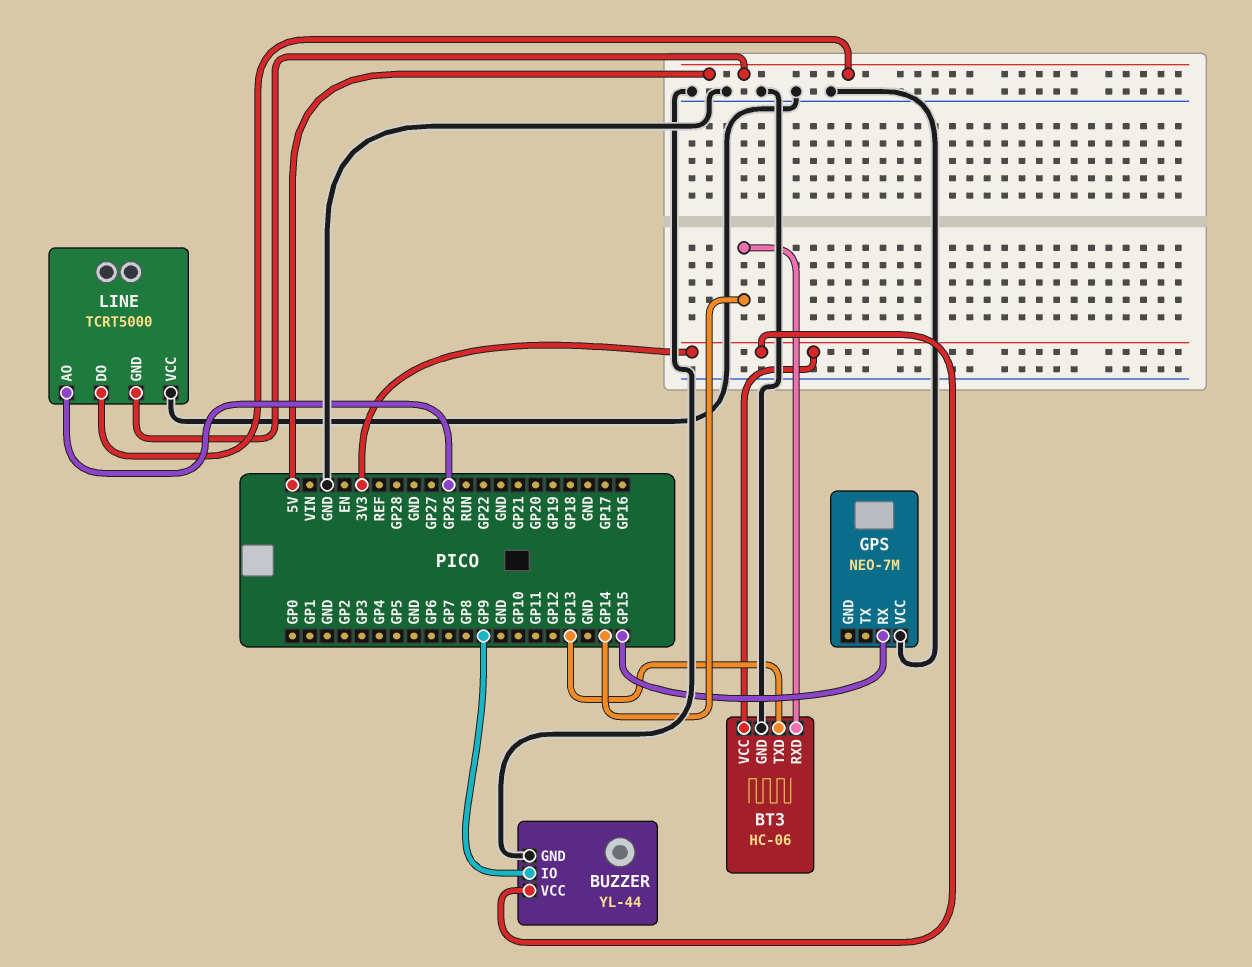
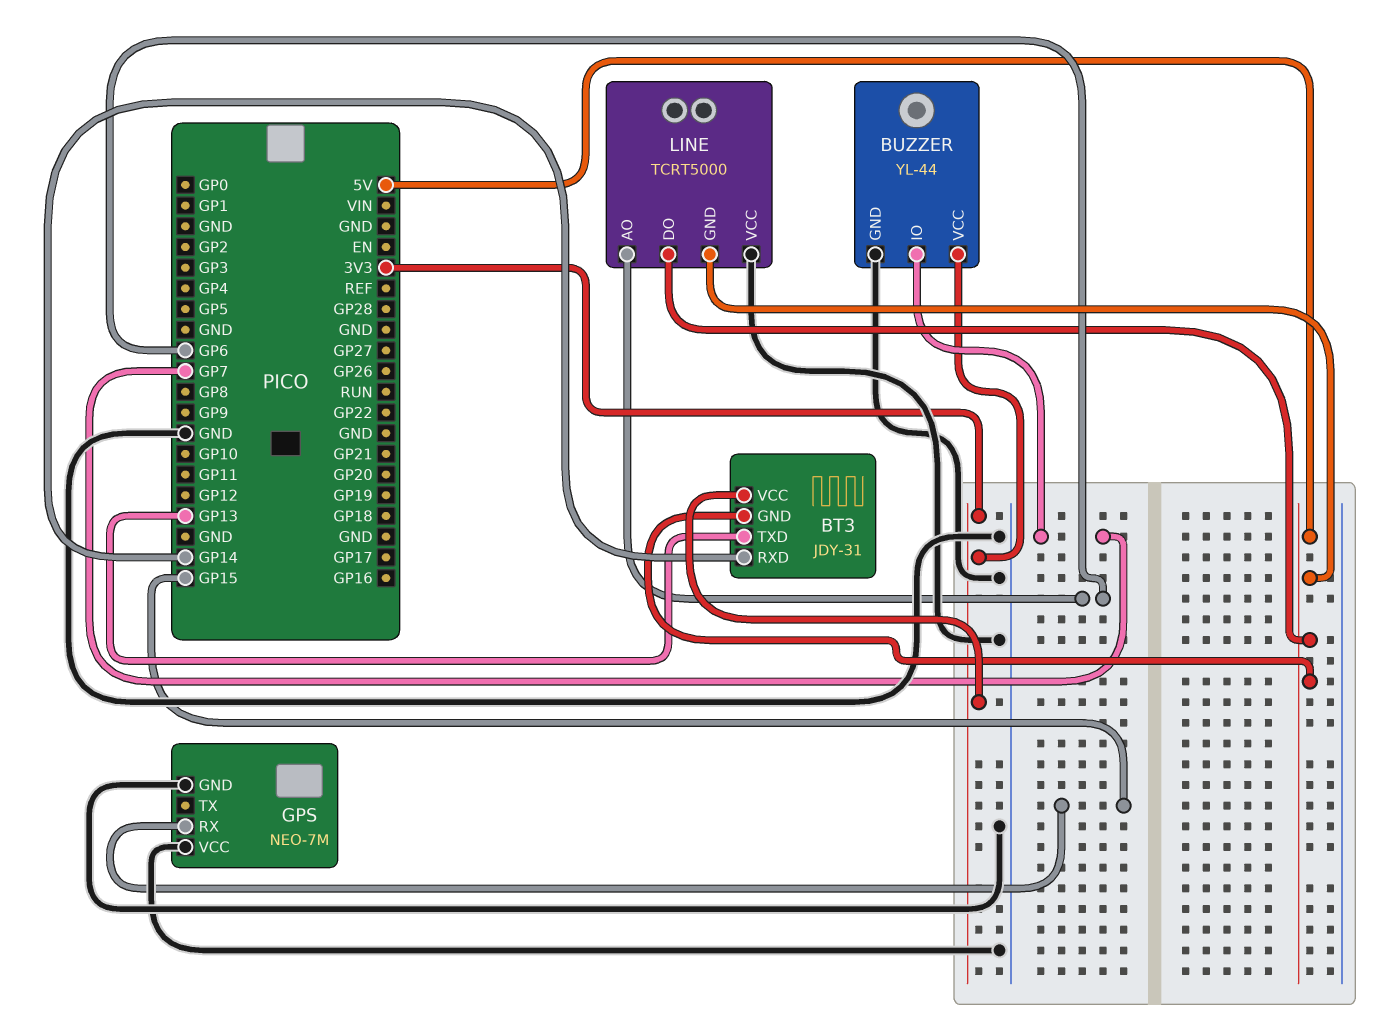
BT3: HC-06 -> JDY-31
BT3 pin GND: GND -> 5V
BUZZER pin IO: GP9 -> GP7
GPS pin GND: none -> GND
LINE pin AO: GP26 -> GP6

